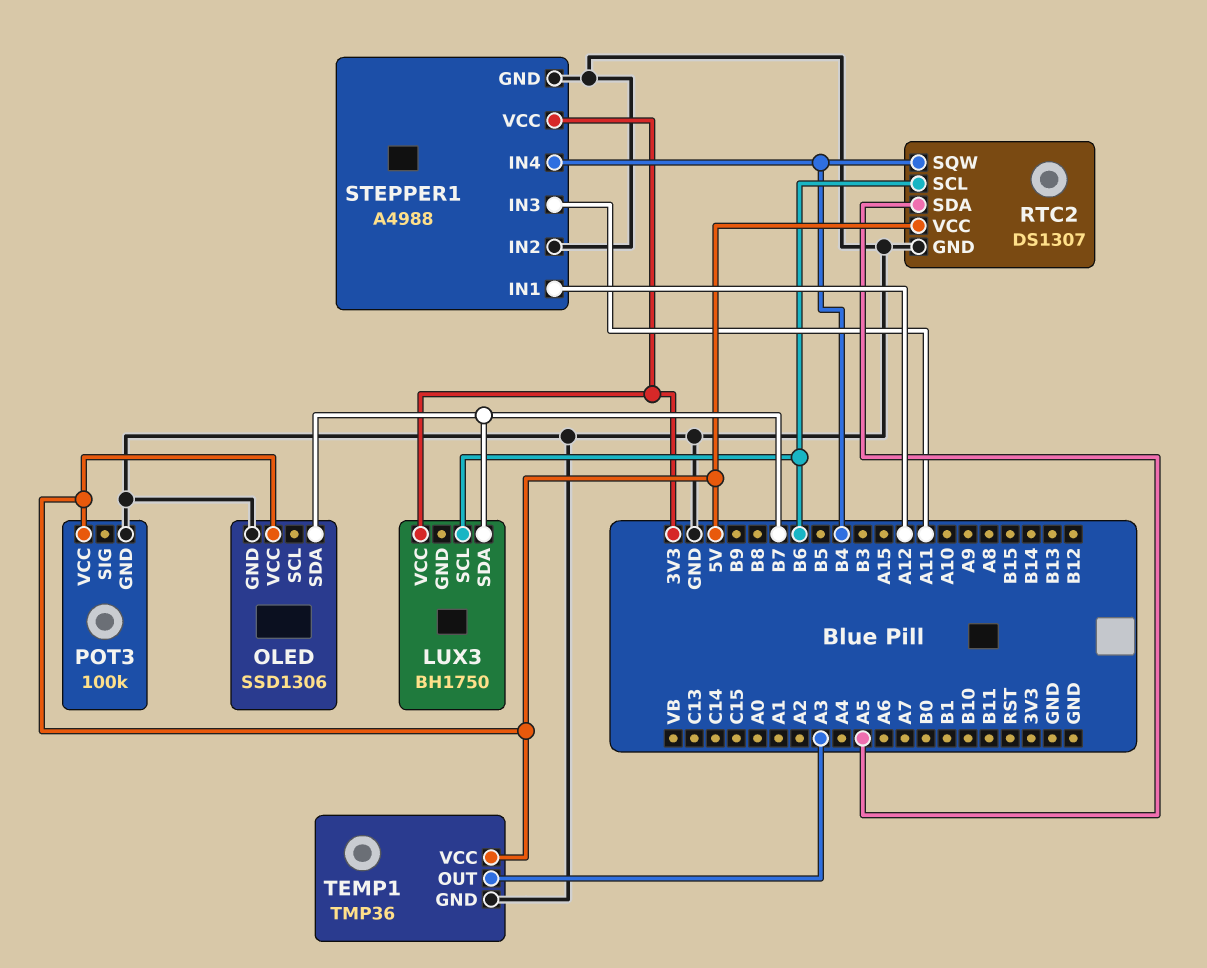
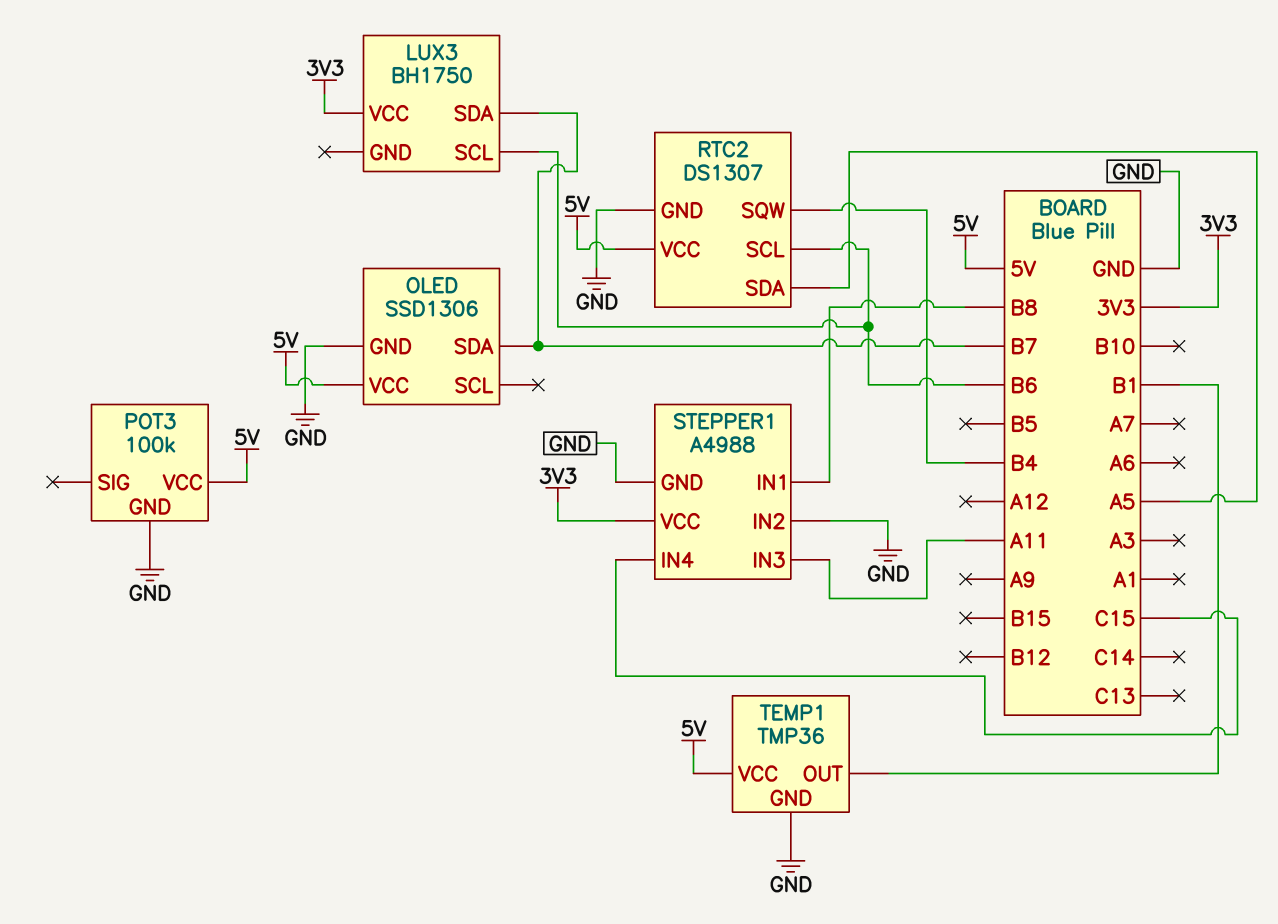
STEPPER1 pin IN1: A12 -> B8
STEPPER1 pin IN4: B4 -> C15
TEMP1 pin OUT: A3 -> B1

